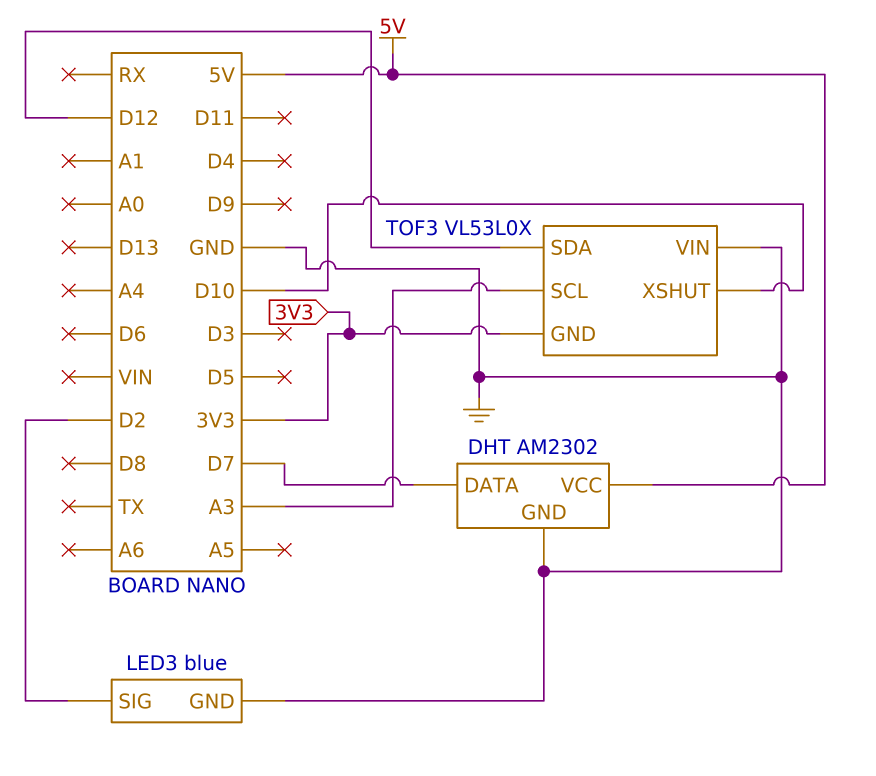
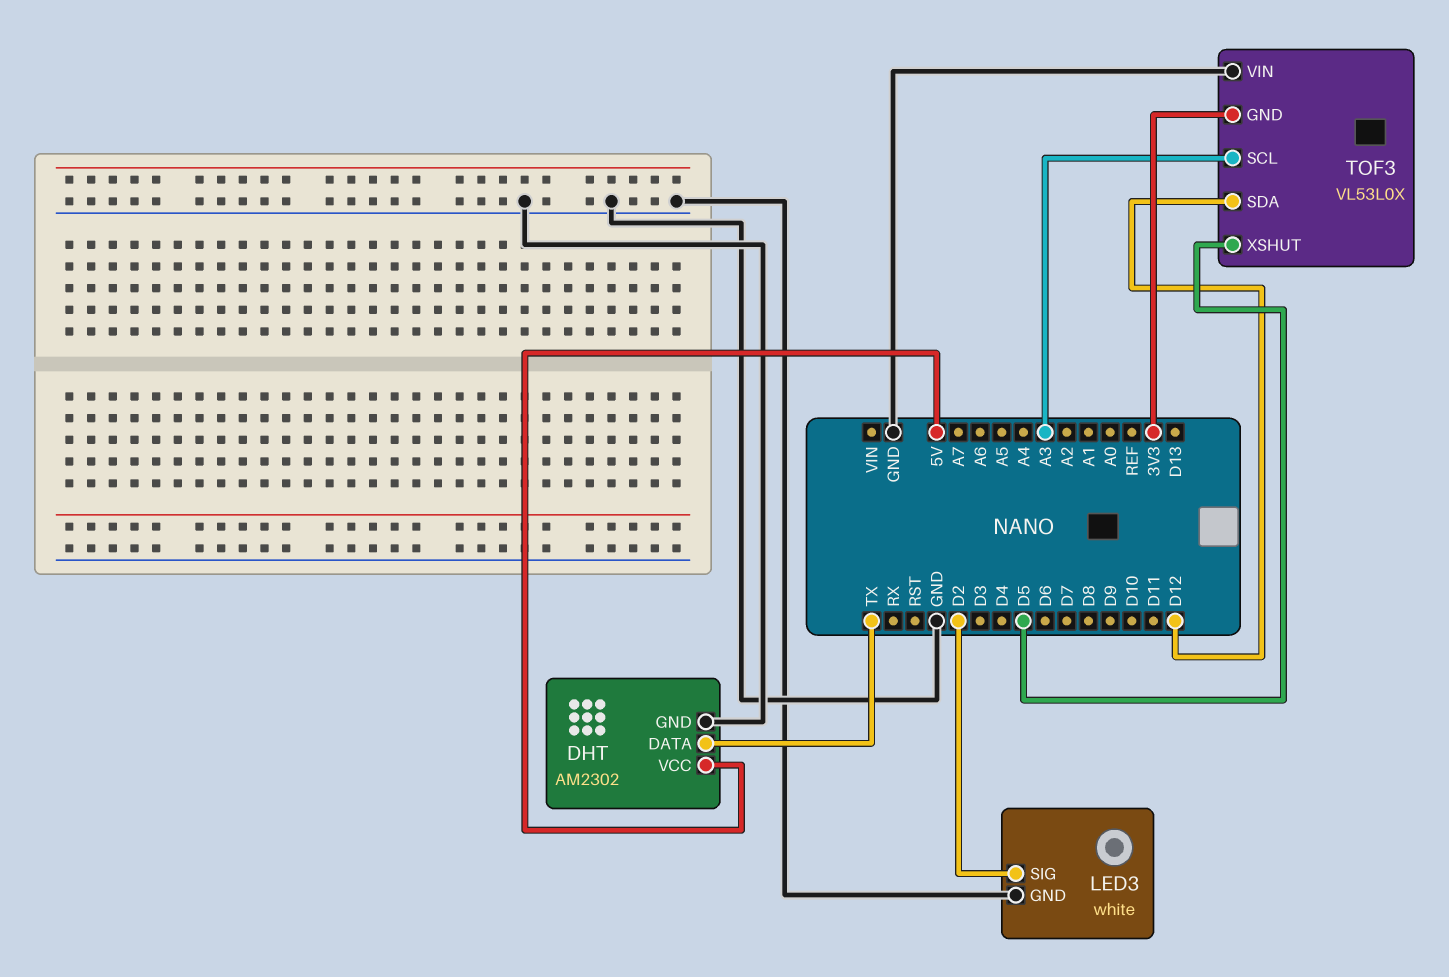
DHT pin DATA: D7 -> TX
LED3: blue -> white
TOF3 pin XSHUT: D10 -> D5

